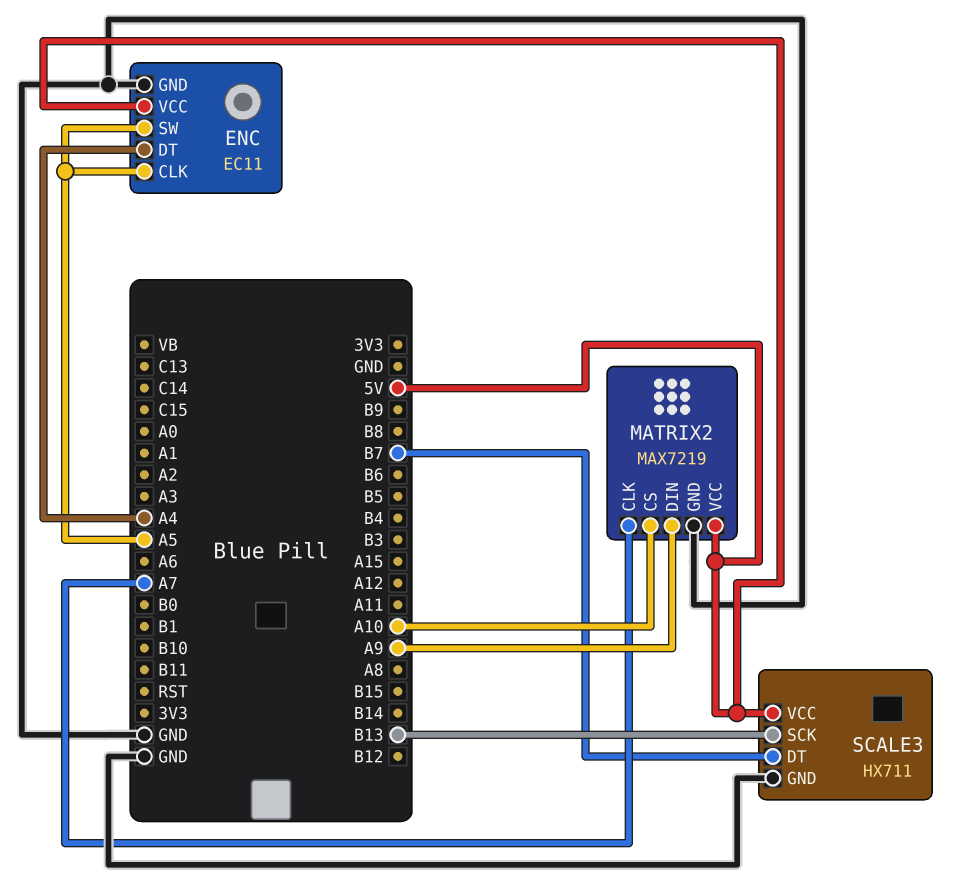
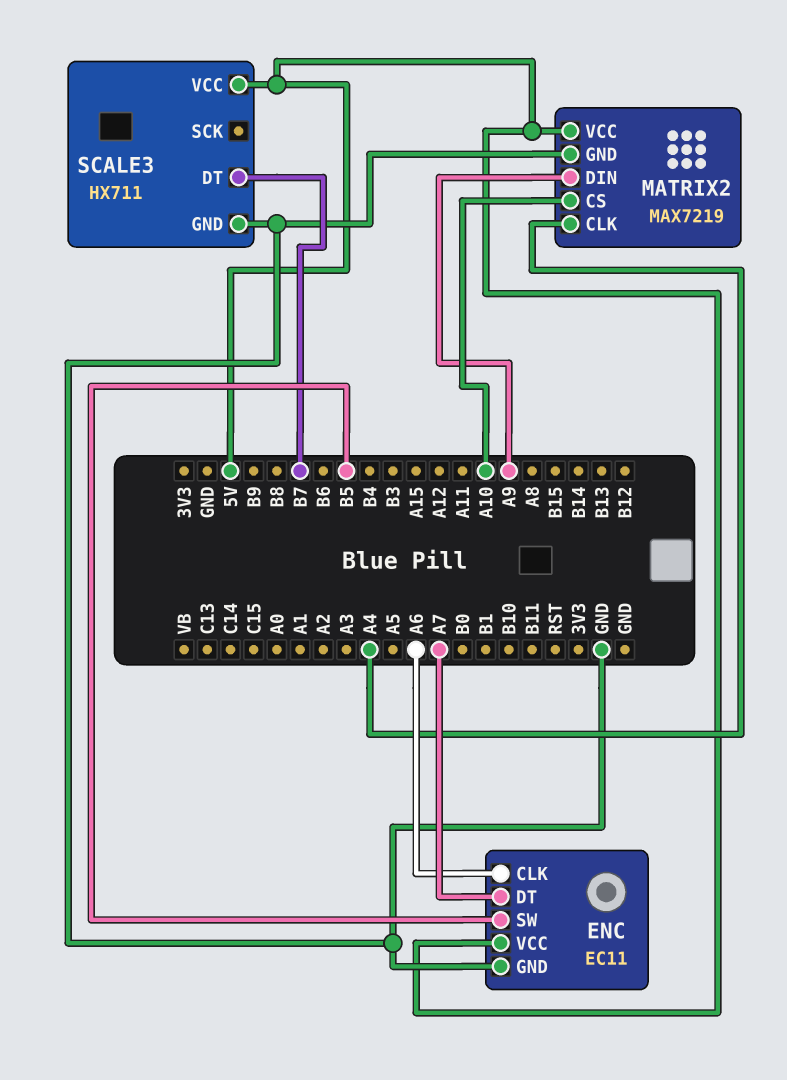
ENC pin CLK: A5 -> A6
ENC pin DT: A4 -> A7
ENC pin SW: A5 -> B5
MATRIX2 pin CLK: A7 -> A4
SCALE3 pin SCK: B13 -> none

